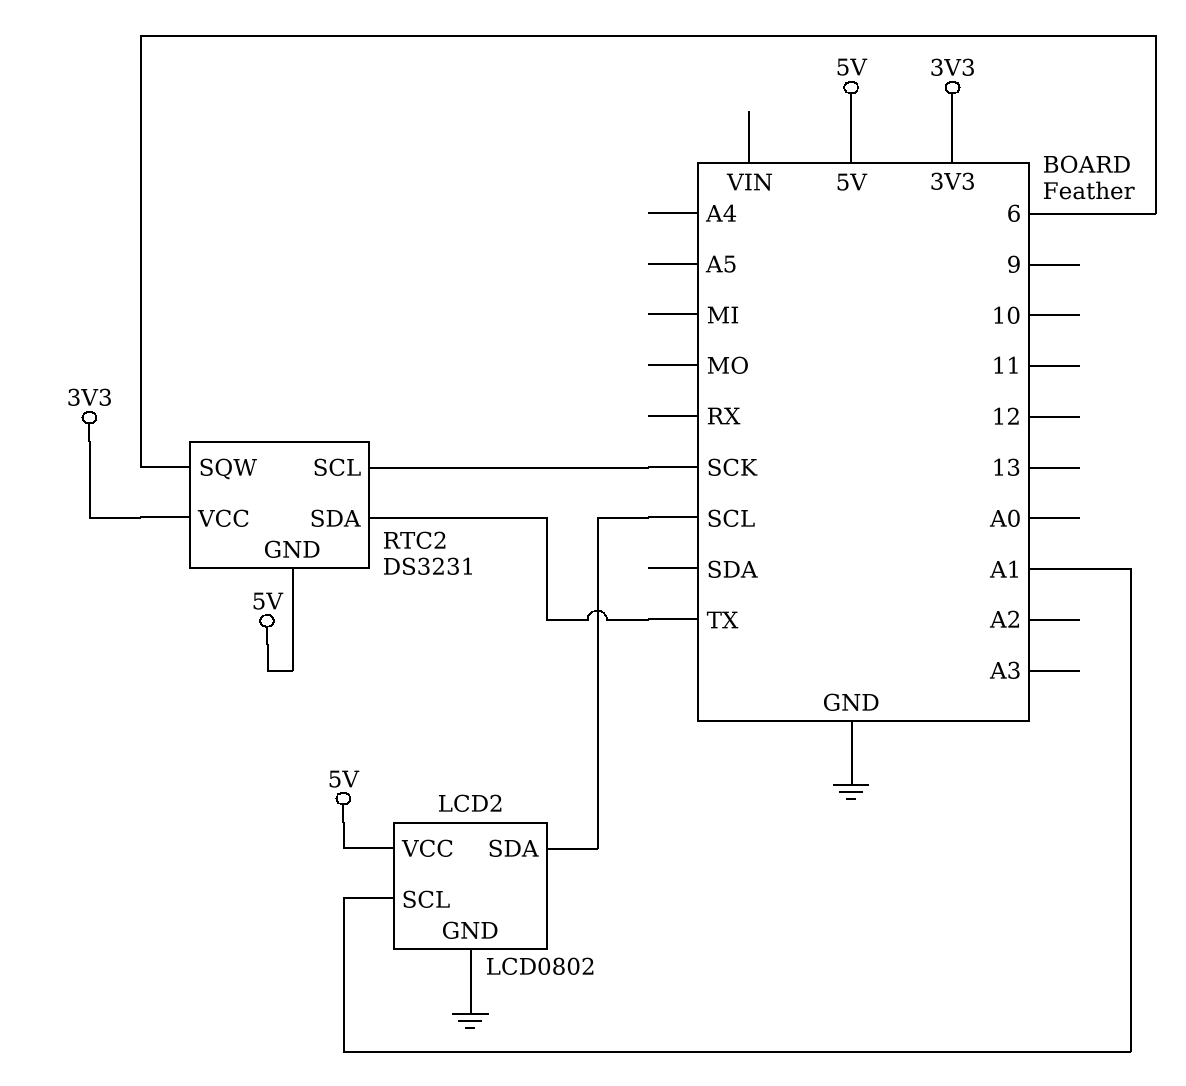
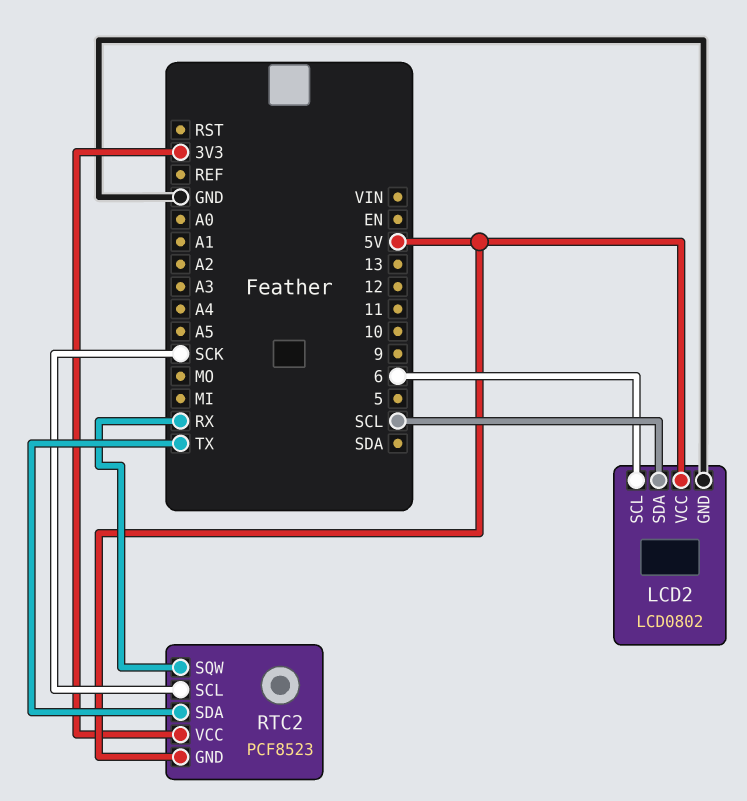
LCD2 pin SCL: A1 -> 6
RTC2: DS3231 -> PCF8523
RTC2 pin SQW: 6 -> RX

